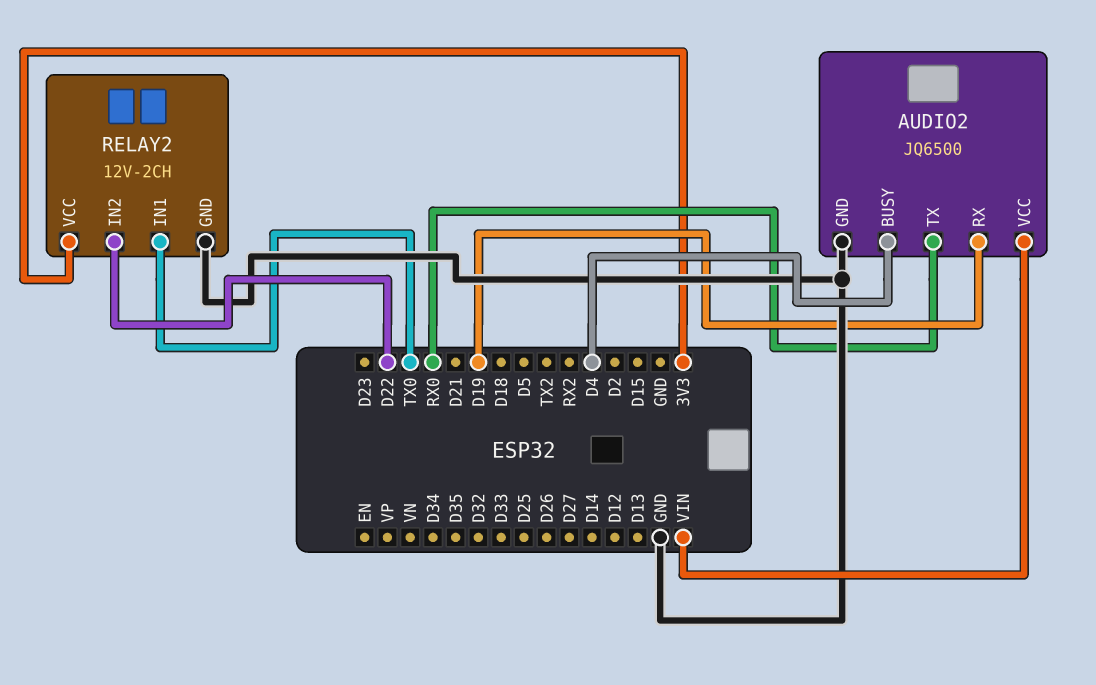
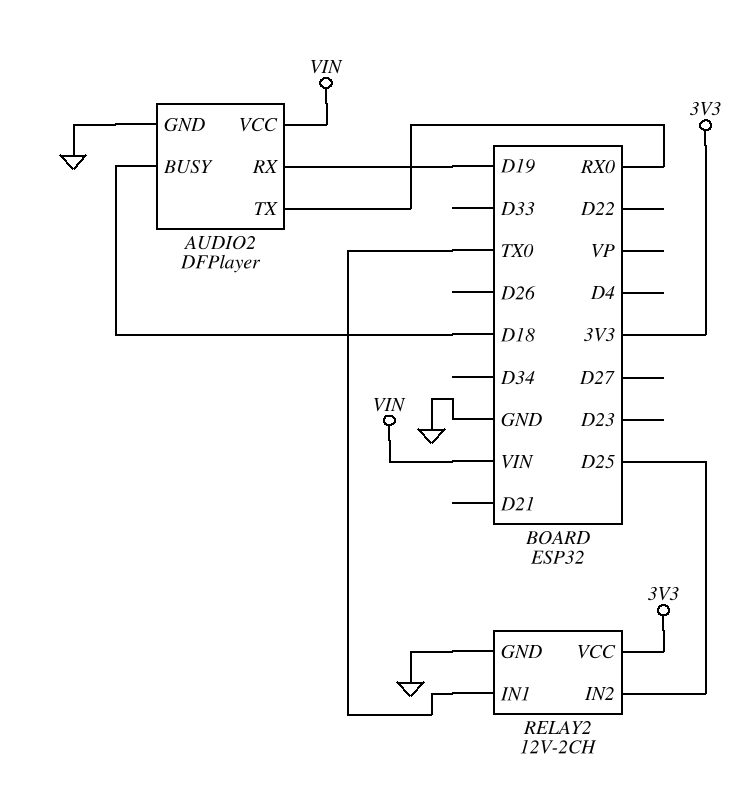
AUDIO2: JQ6500 -> DFPlayer
AUDIO2 pin BUSY: D4 -> D18
RELAY2 pin IN2: D22 -> D25

